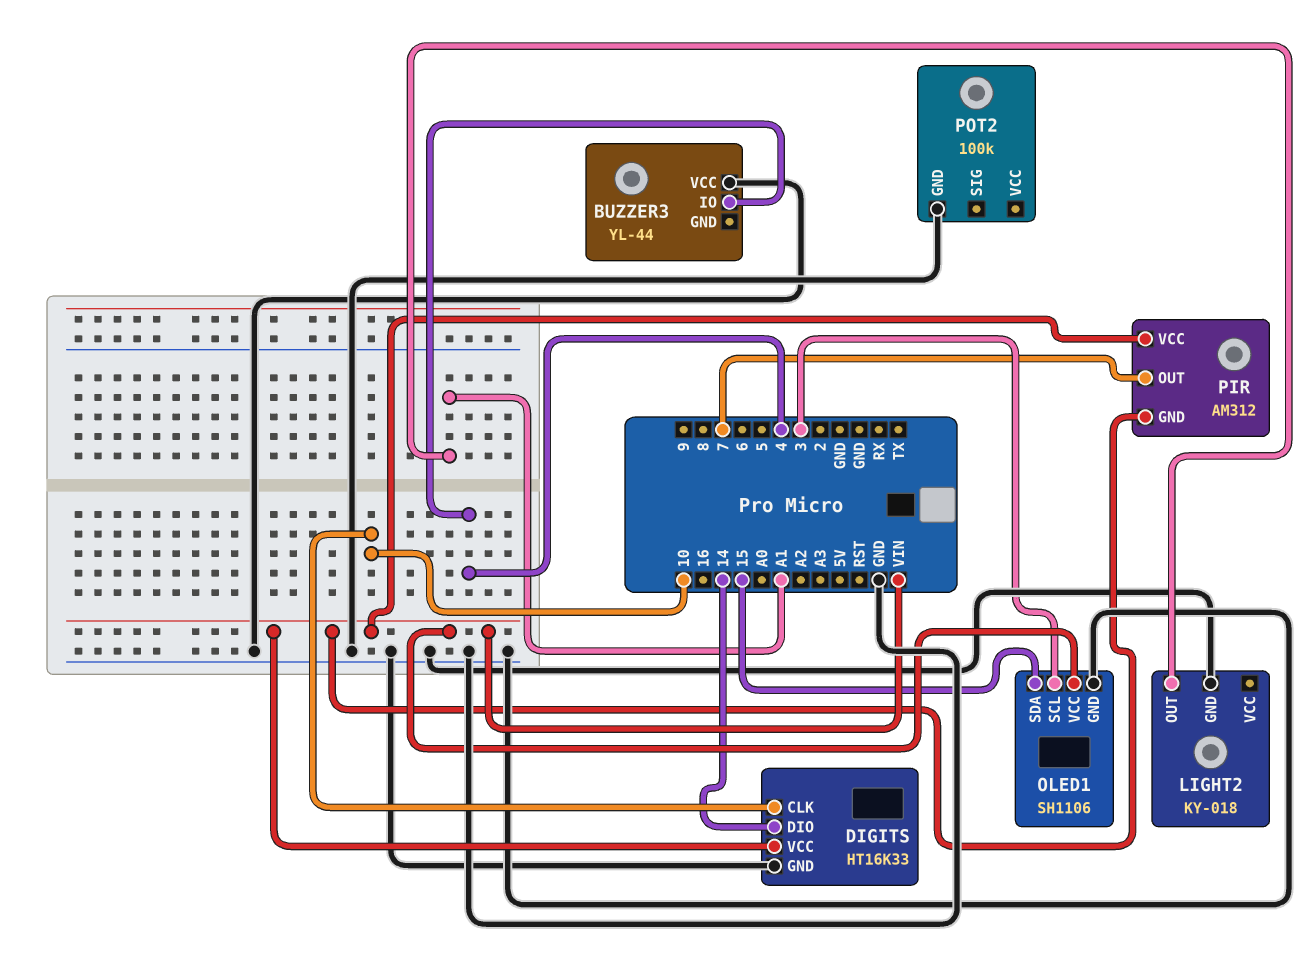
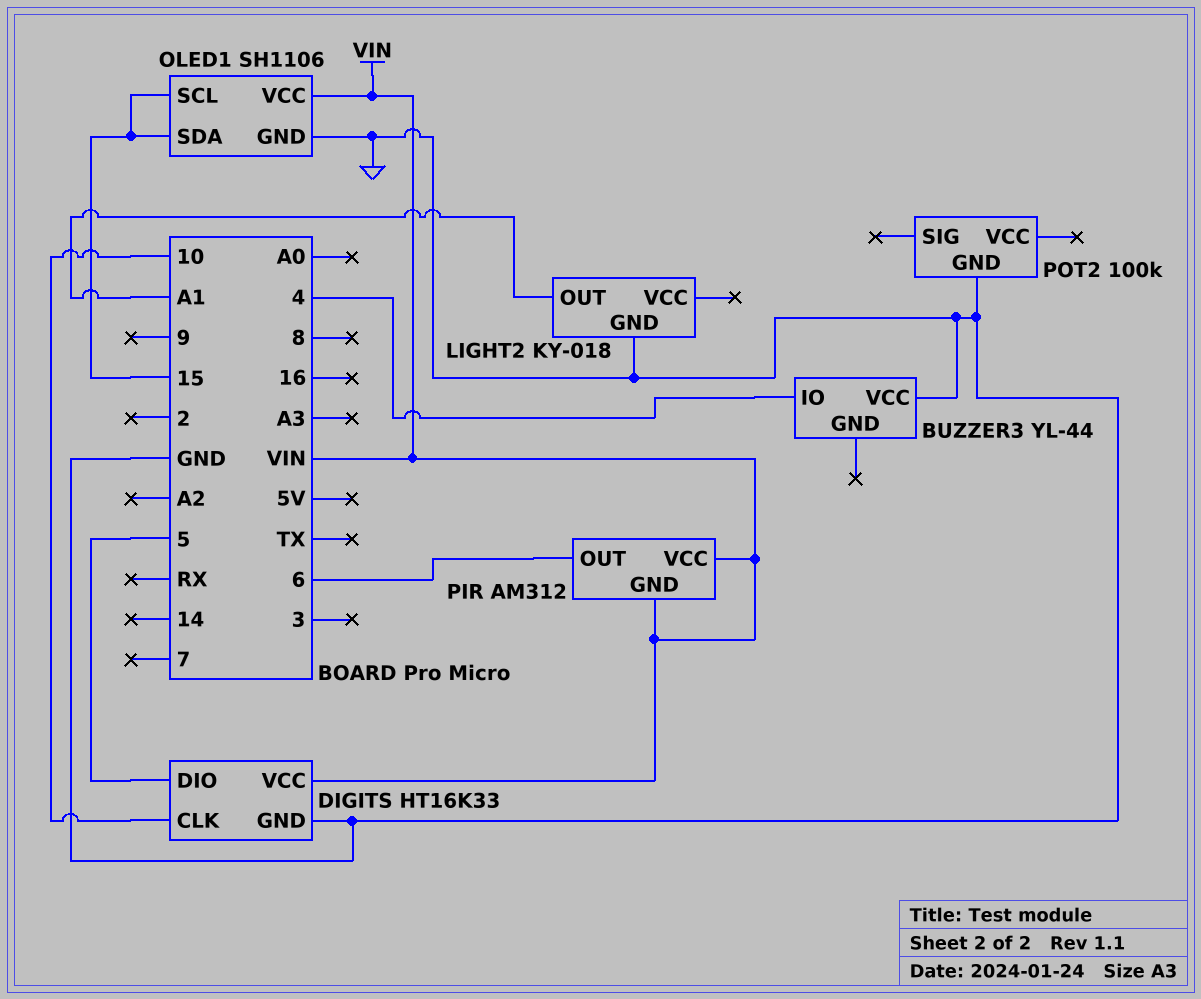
DIGITS pin DIO: 14 -> 5
OLED1 pin SCL: 3 -> 15
PIR pin OUT: 7 -> 6

